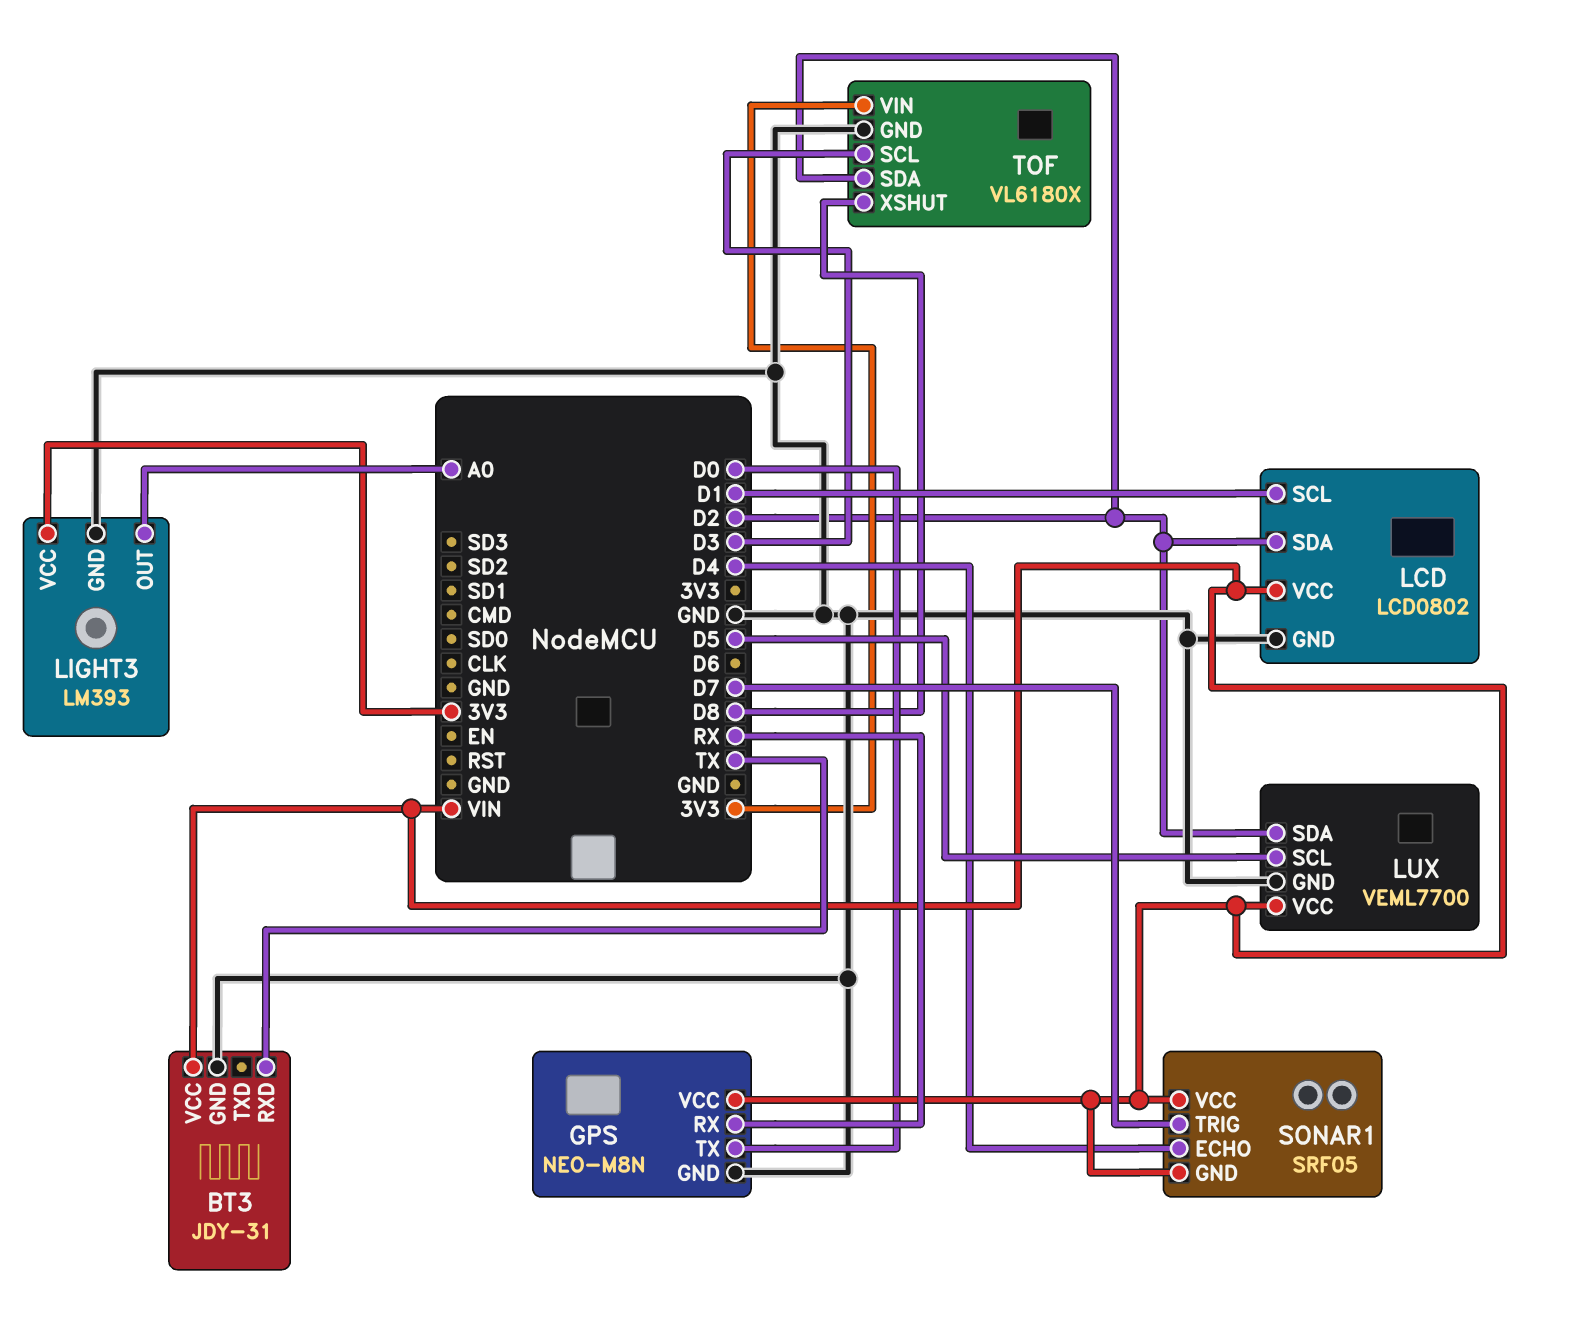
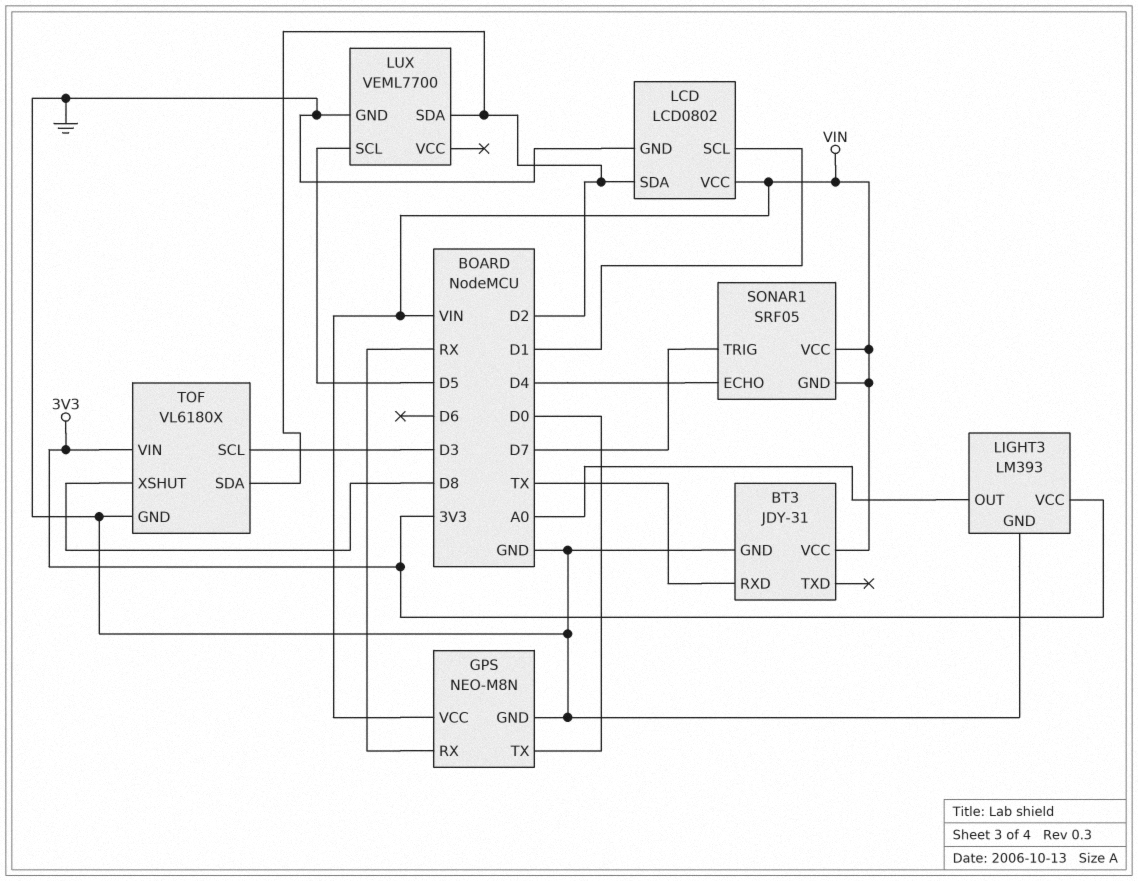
LUX pin VCC: VIN -> none

